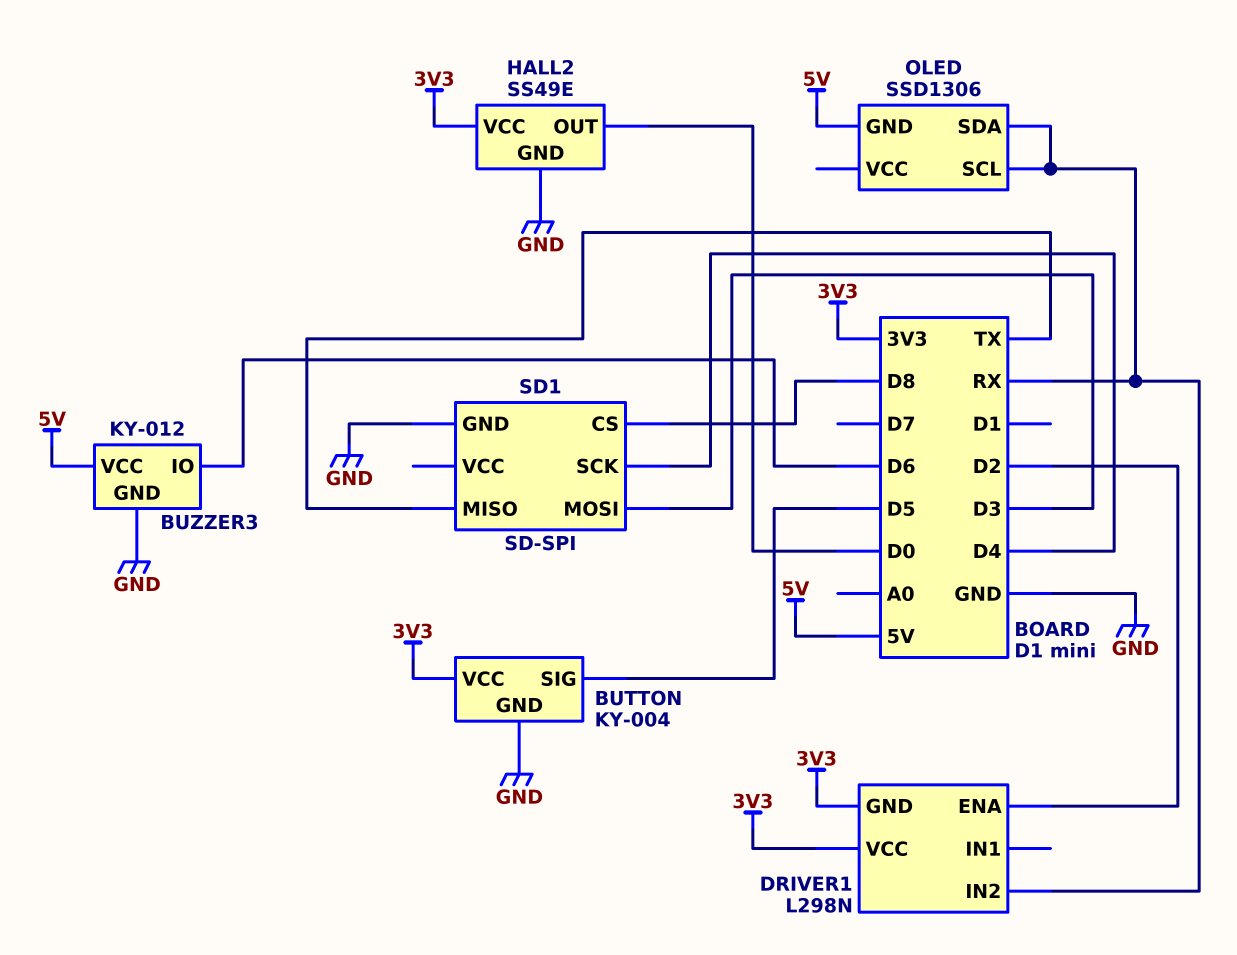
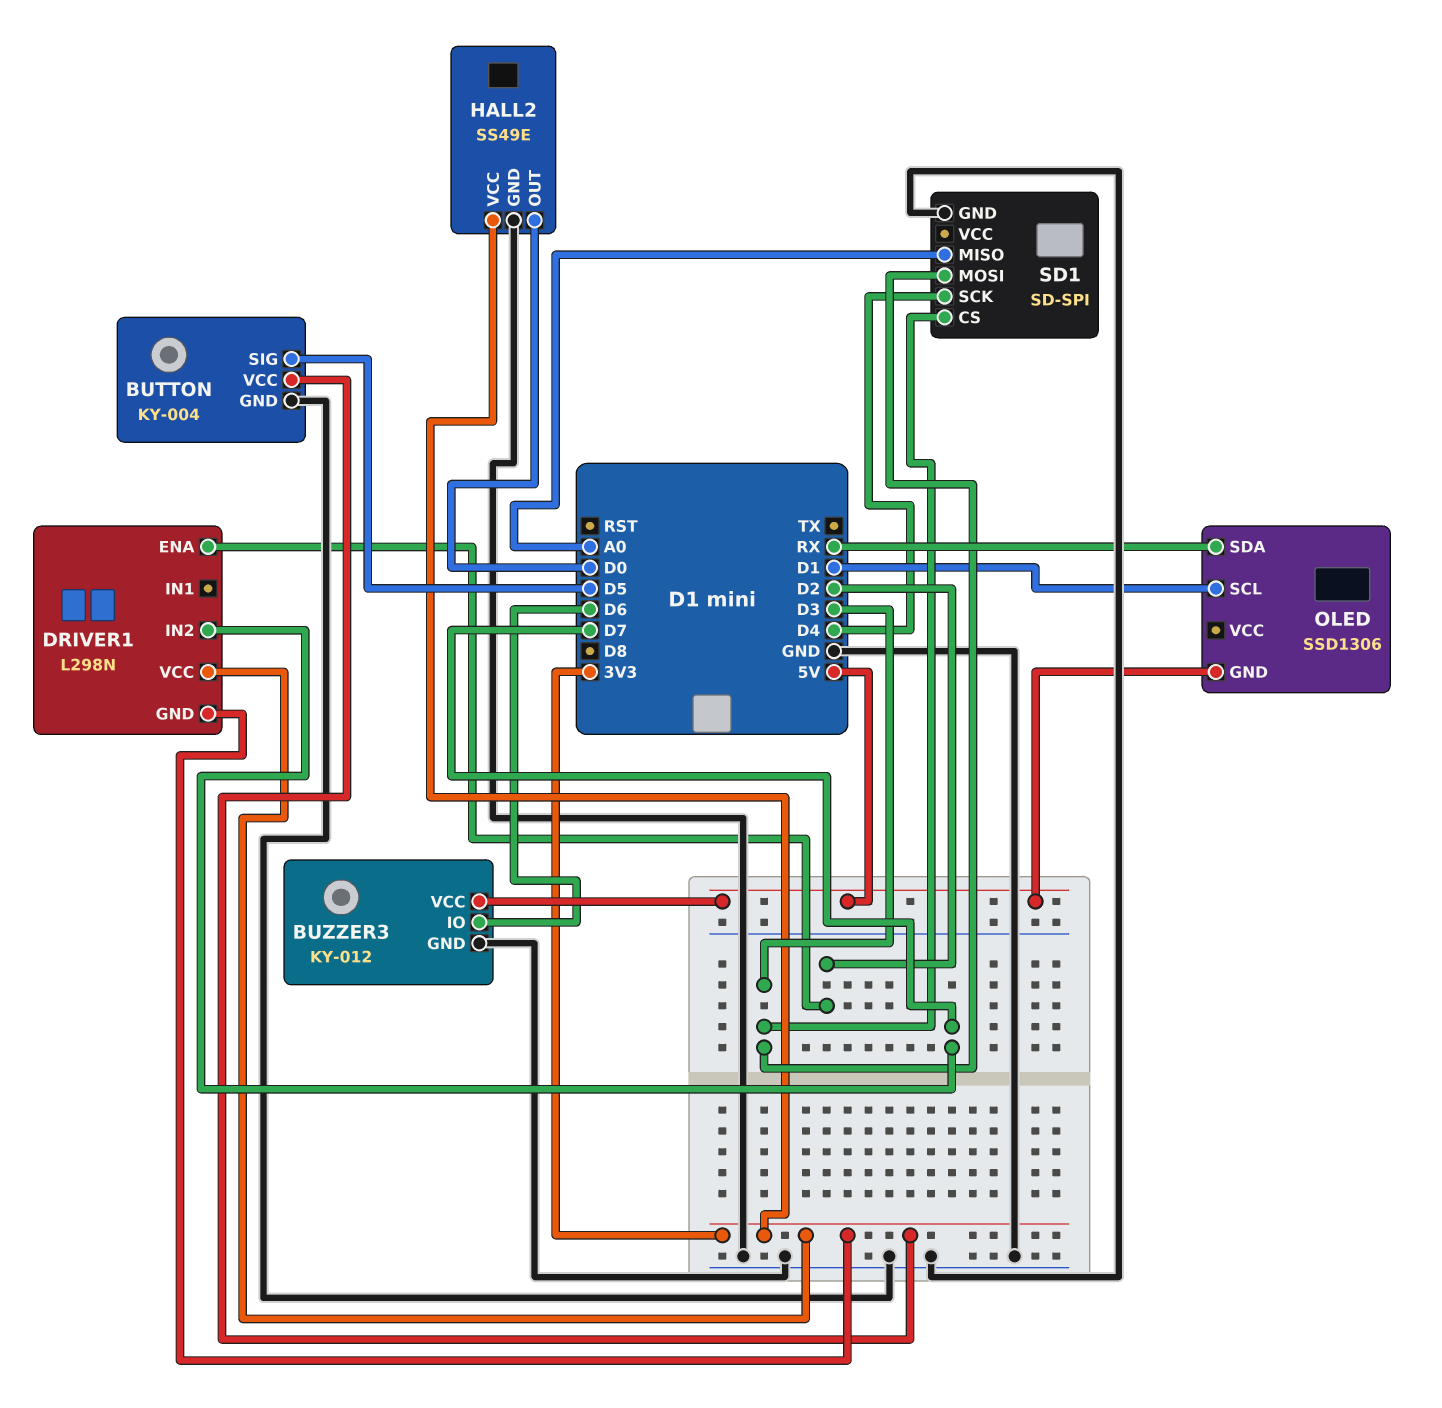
DRIVER1 pin IN2: RX -> D7
OLED pin SCL: RX -> D1
SD1 pin CS: D8 -> D3
SD1 pin MISO: TX -> A0

